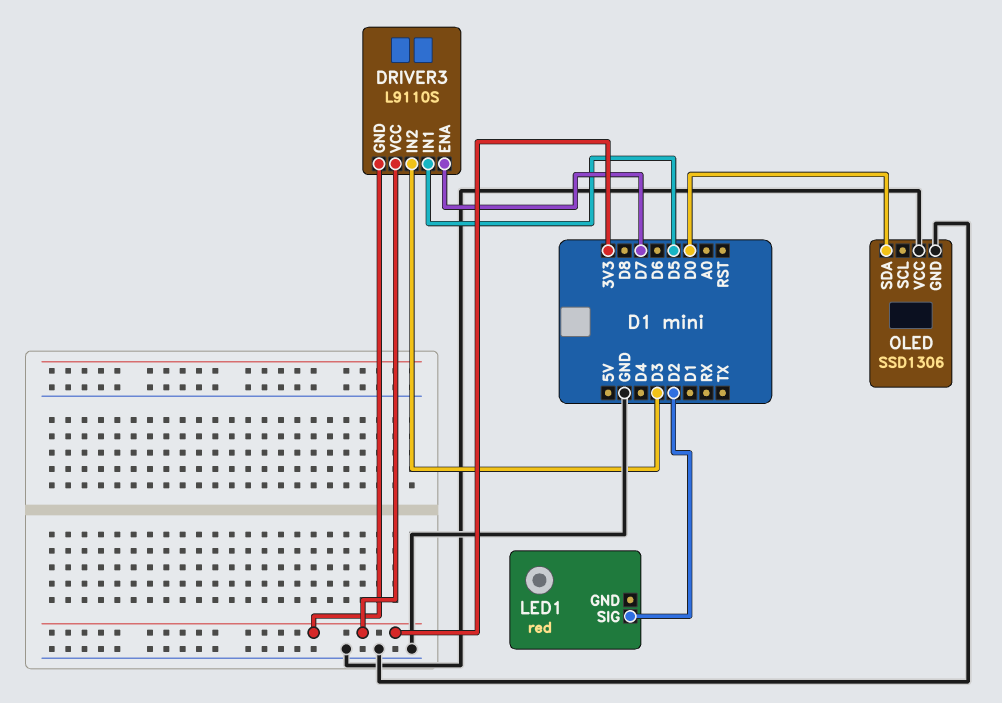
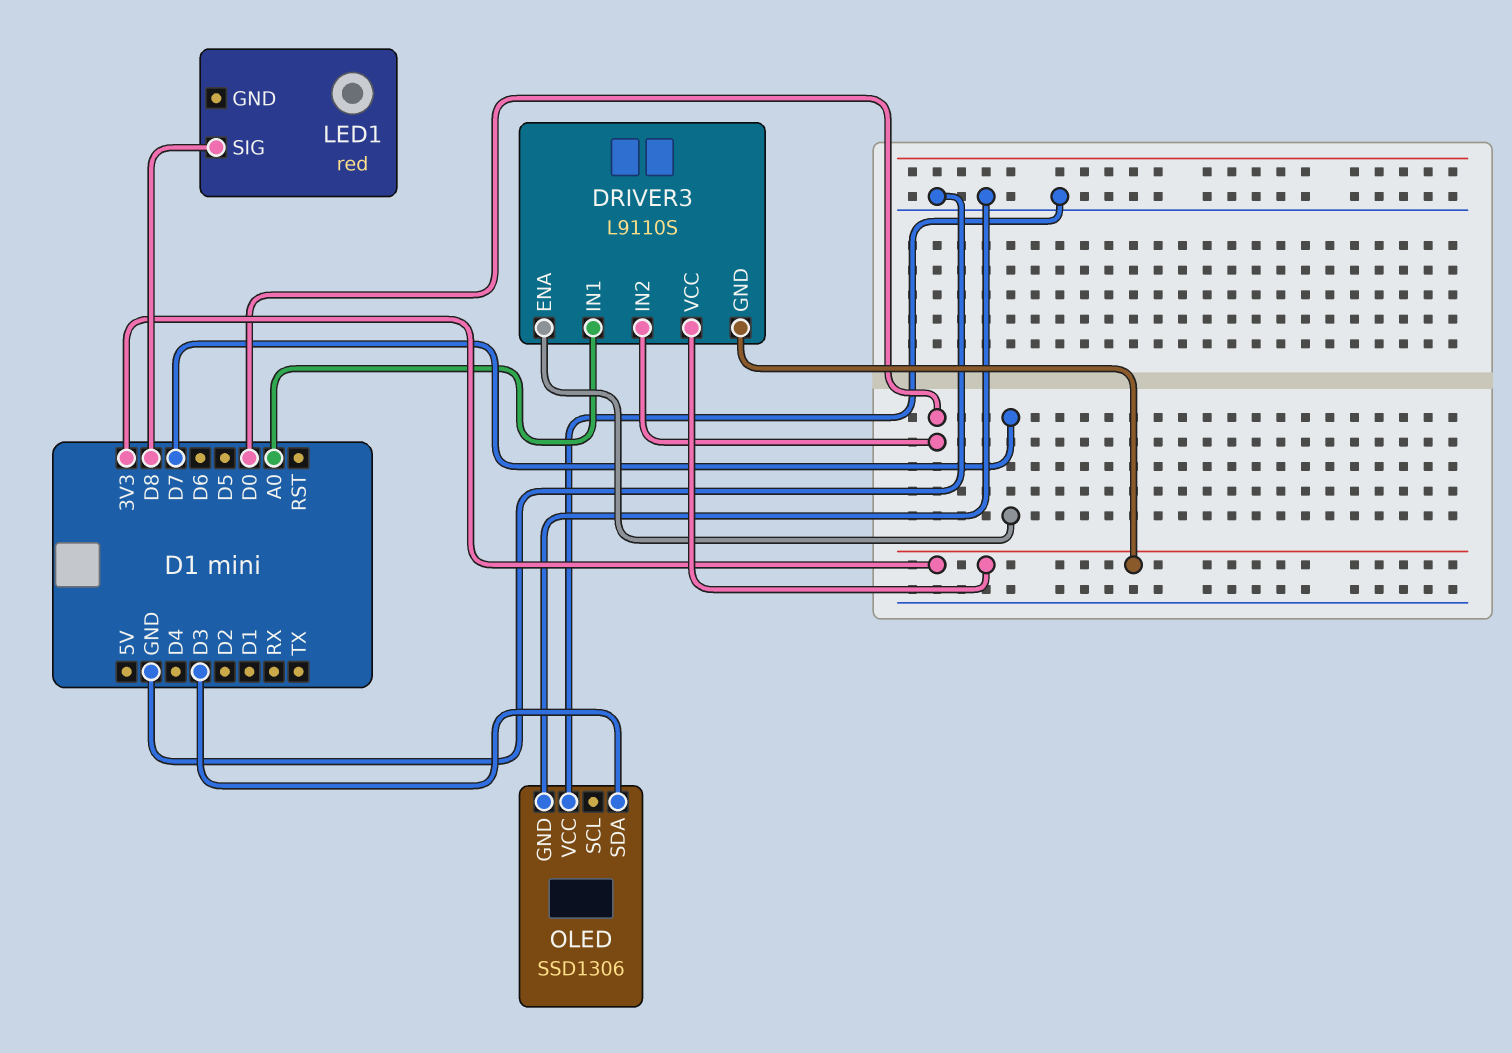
DRIVER3 pin IN1: D5 -> A0
DRIVER3 pin IN2: D3 -> D0
LED1 pin SIG: D2 -> D8
OLED pin SDA: D0 -> D3

